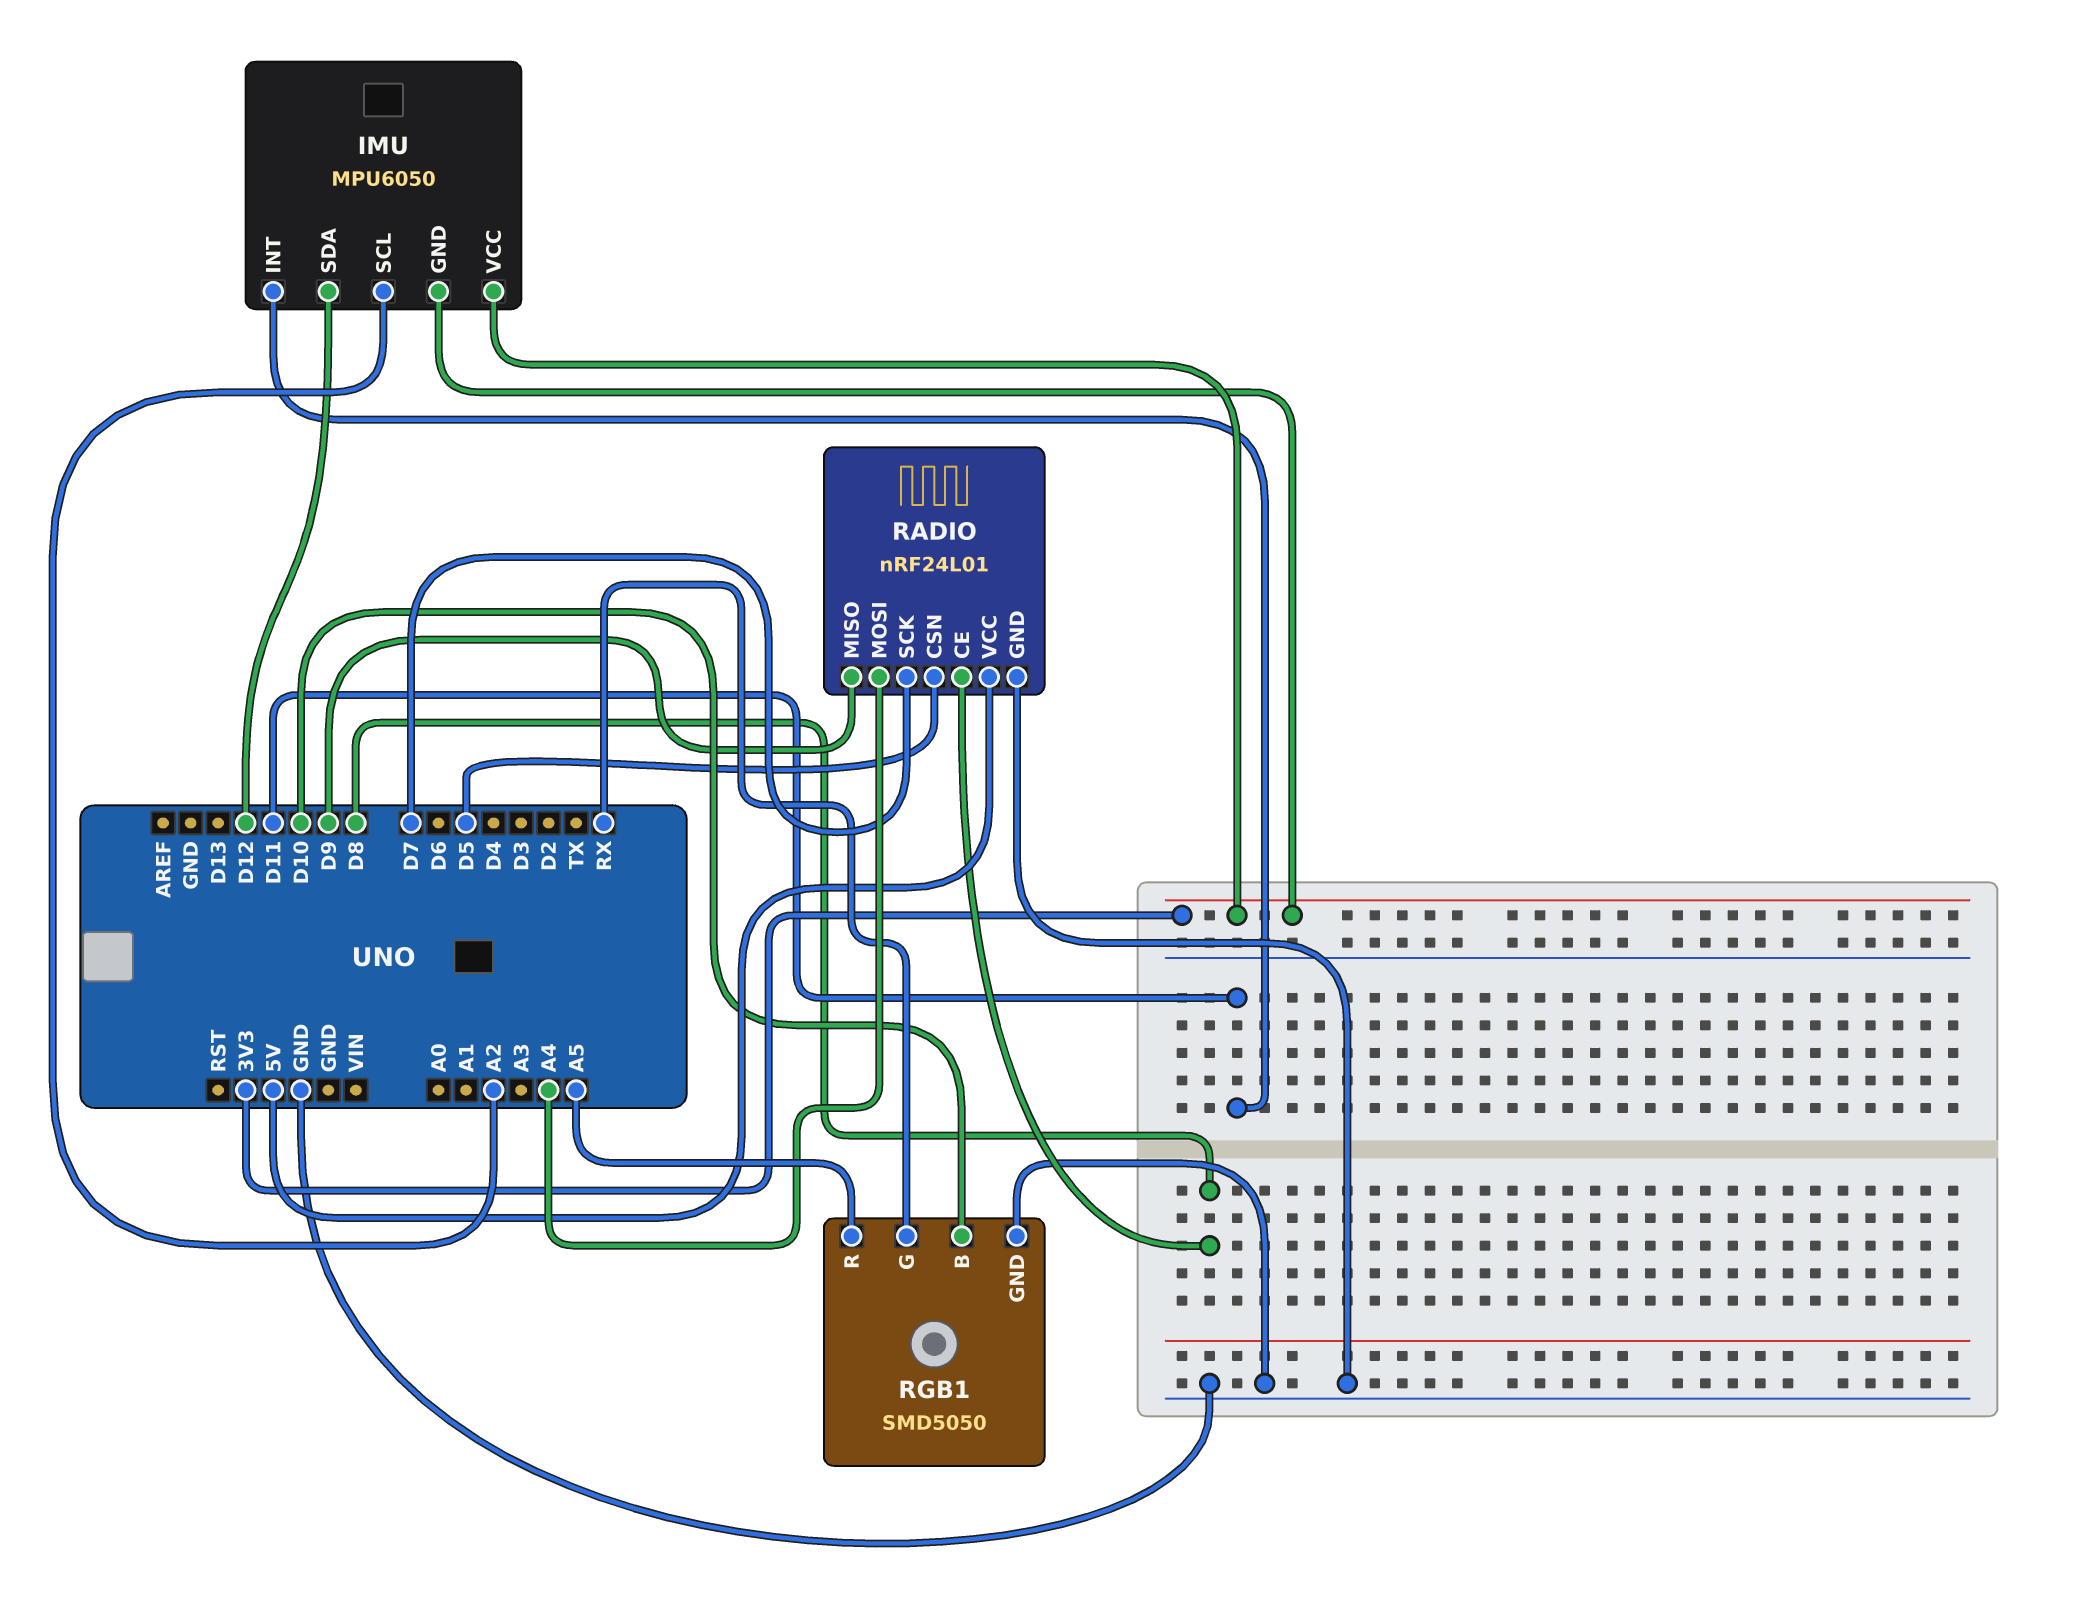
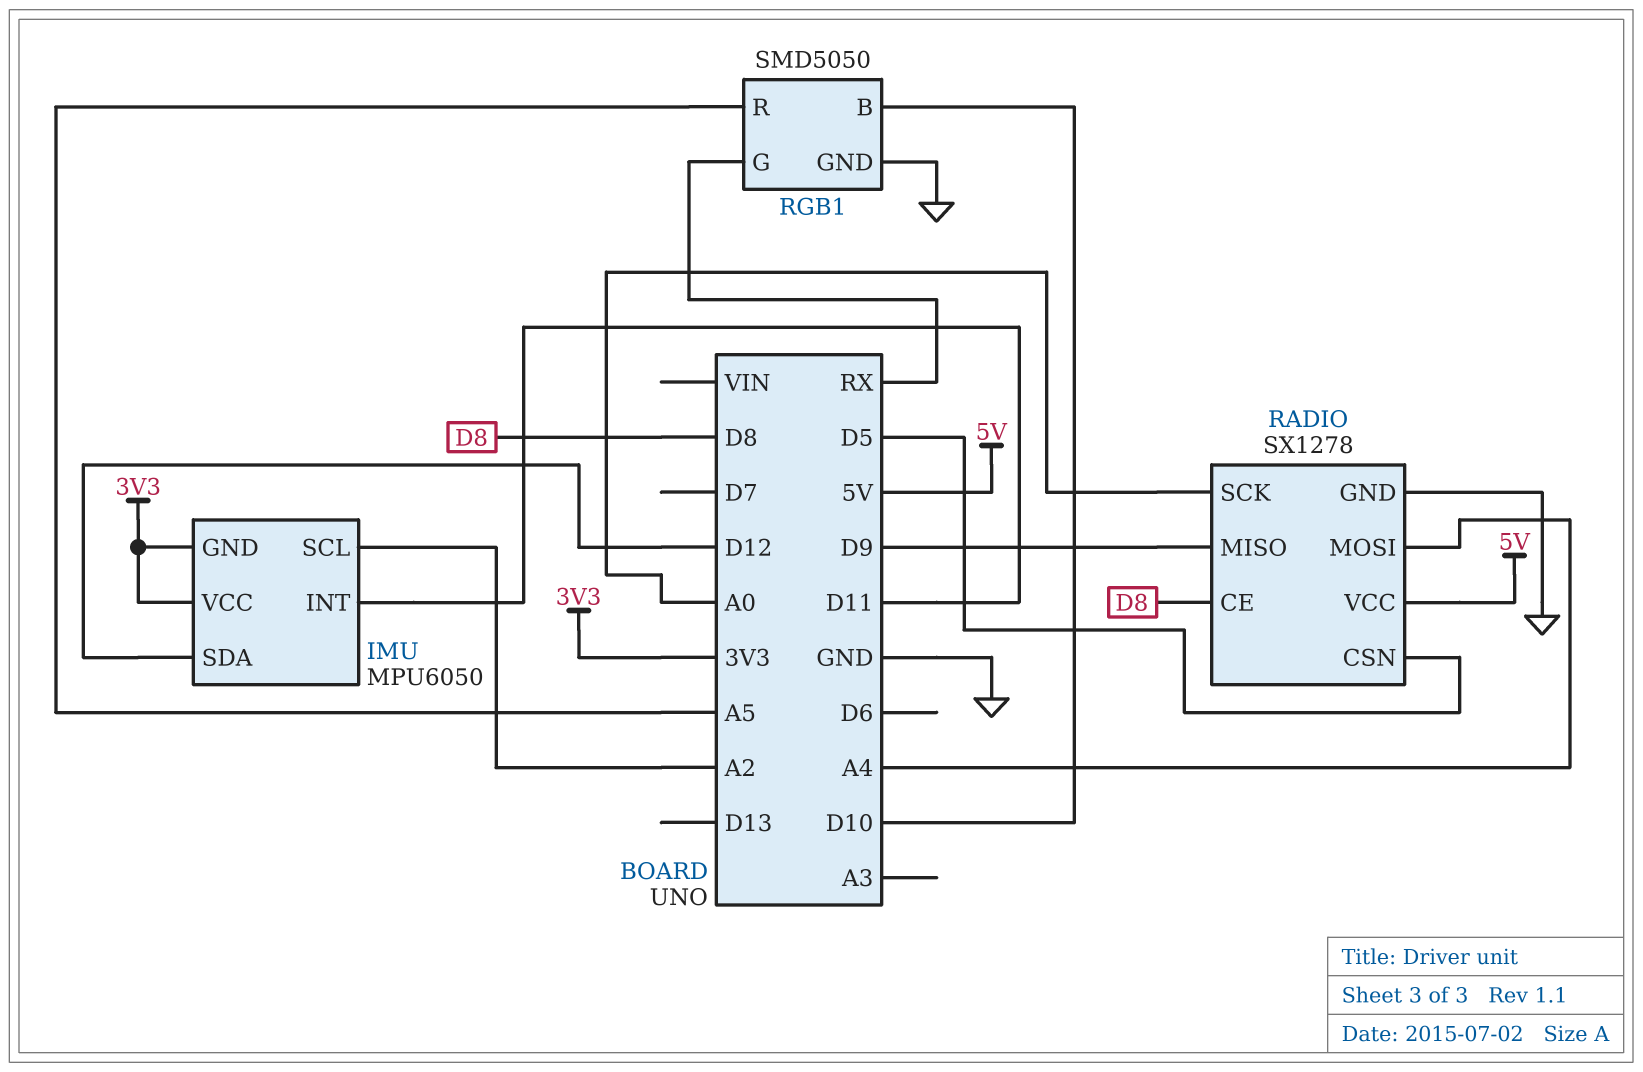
RADIO: nRF24L01 -> SX1278
RADIO pin SCK: D7 -> A0

